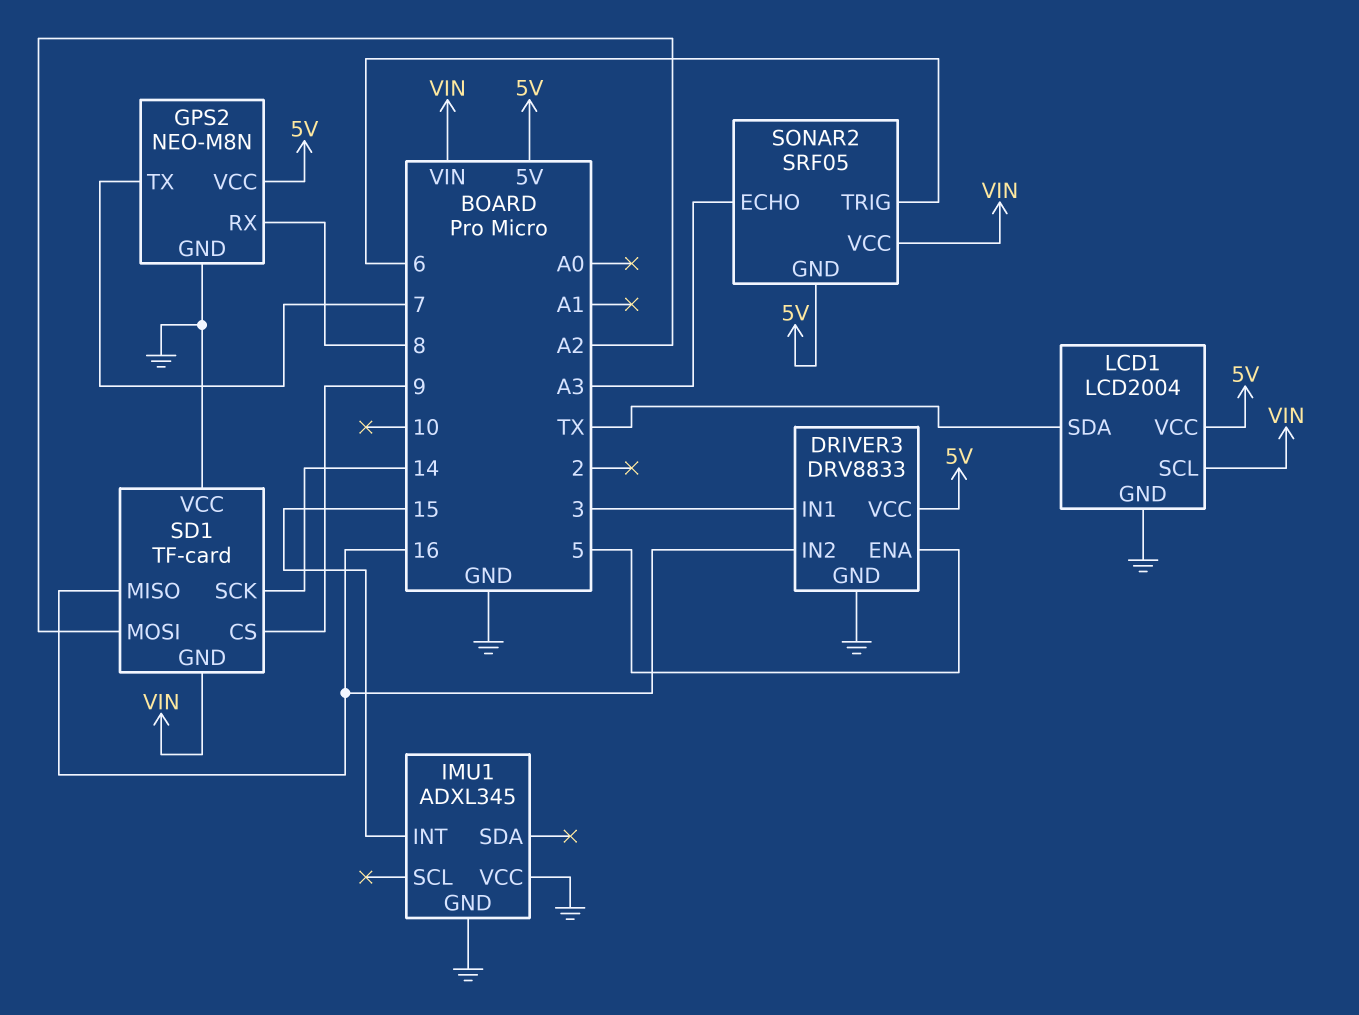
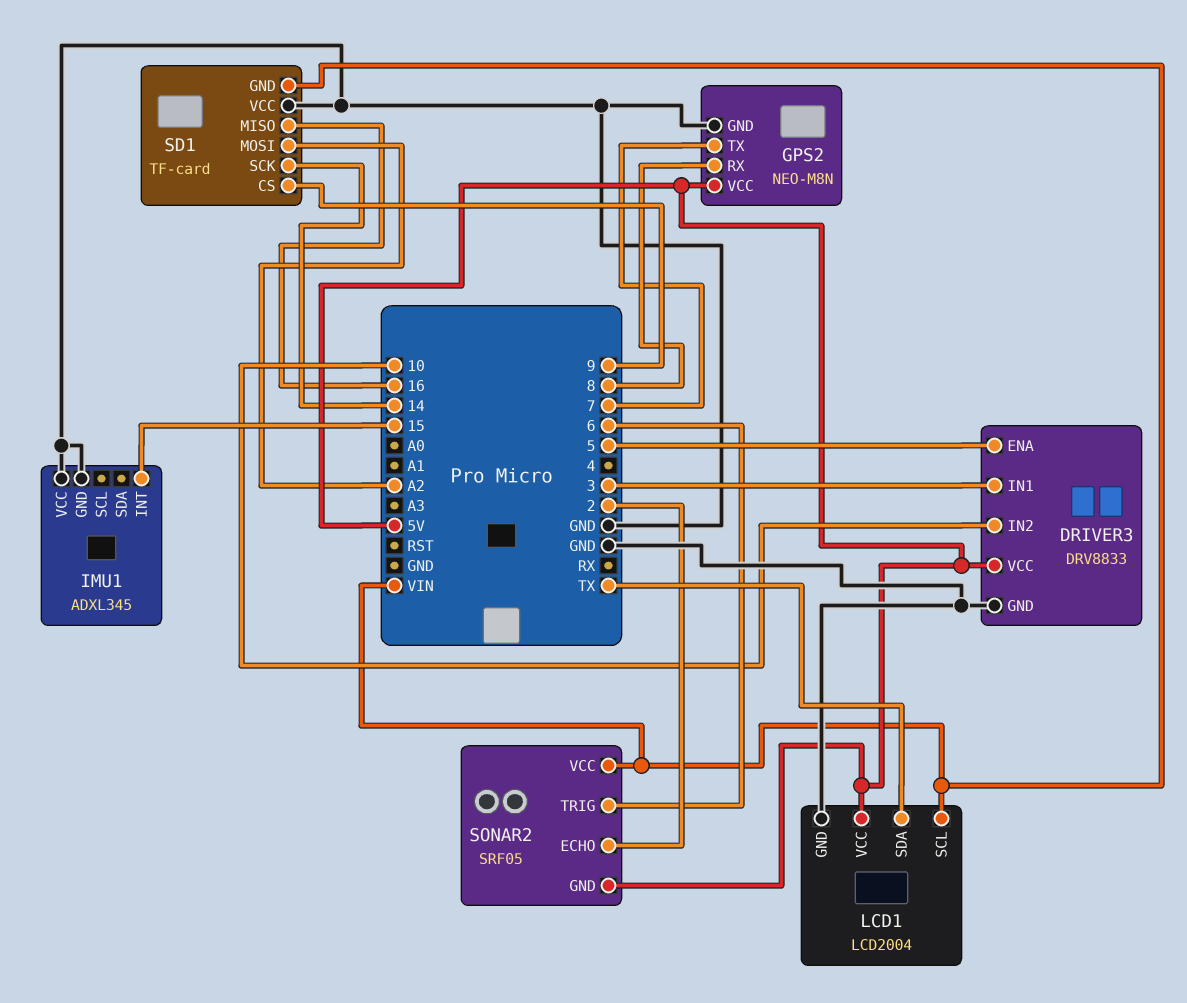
DRIVER3 pin IN2: 16 -> 10
SONAR2 pin ECHO: A3 -> 2

